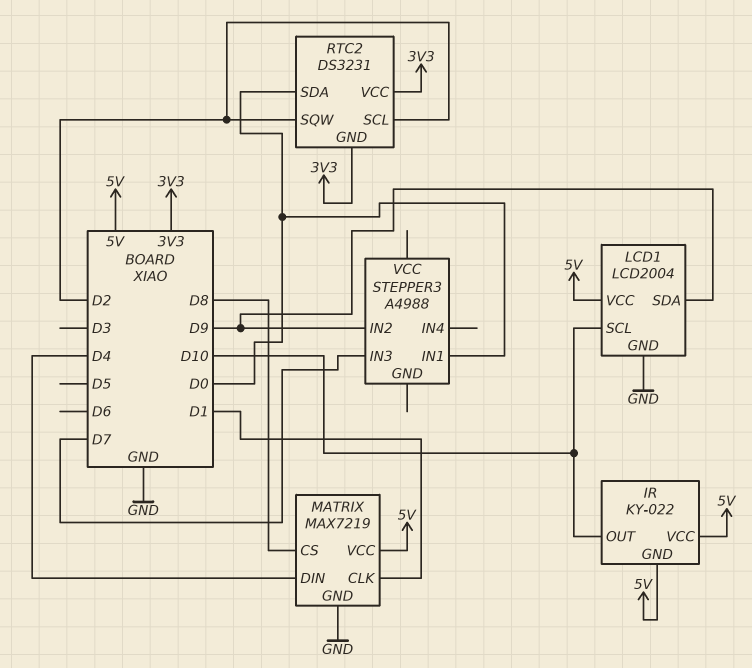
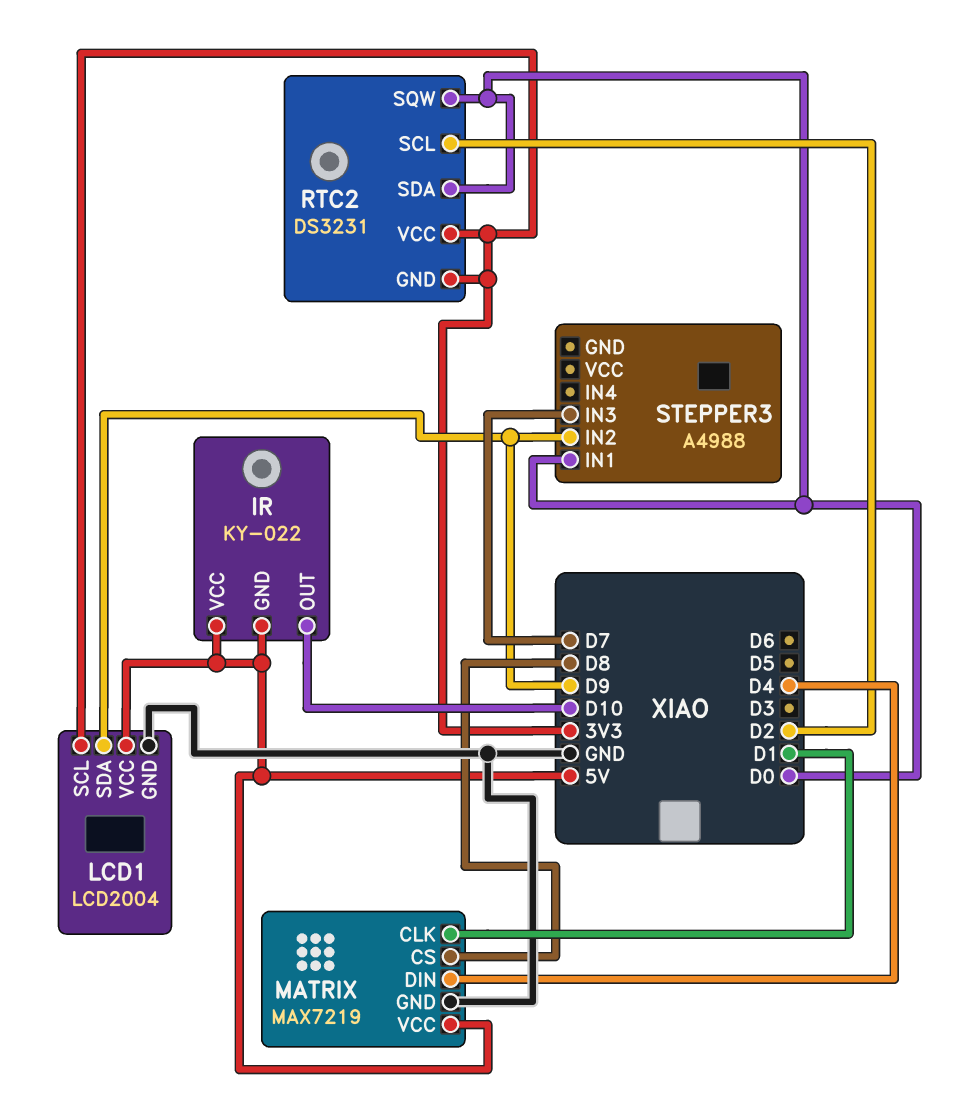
LCD1 pin SCL: D10 -> 3V3
RTC2 pin SQW: D2 -> D0

